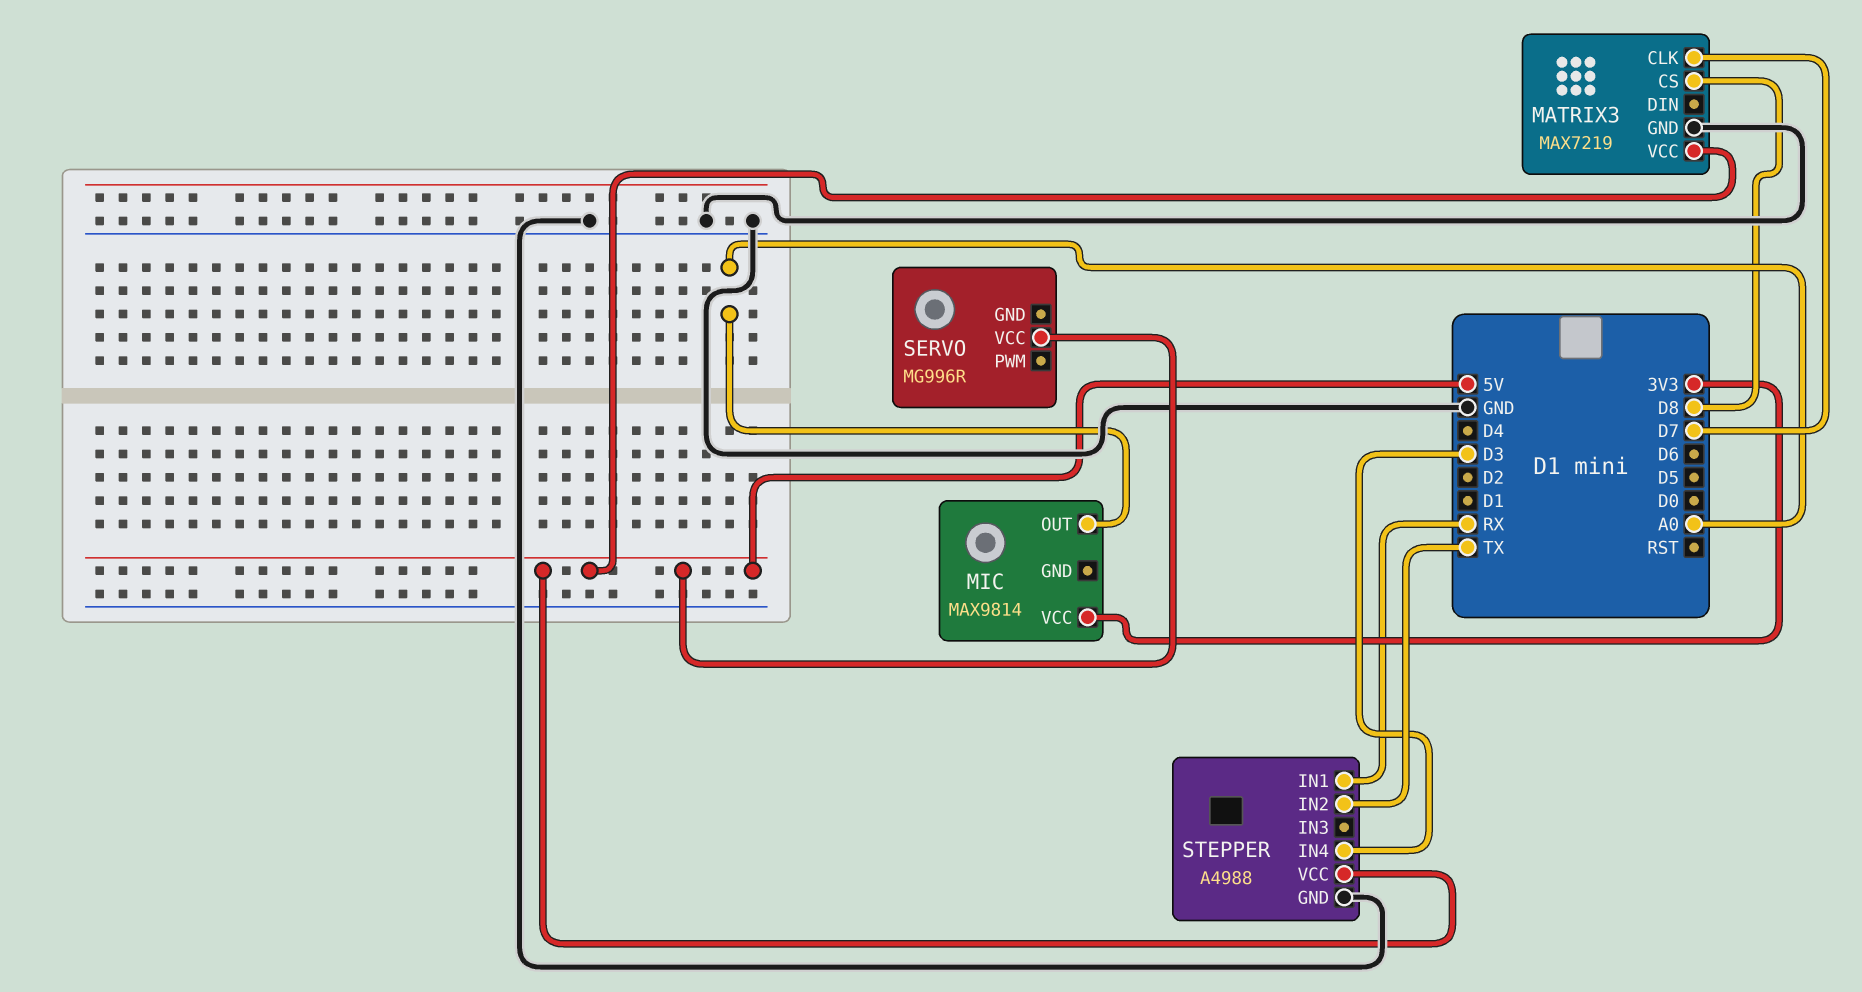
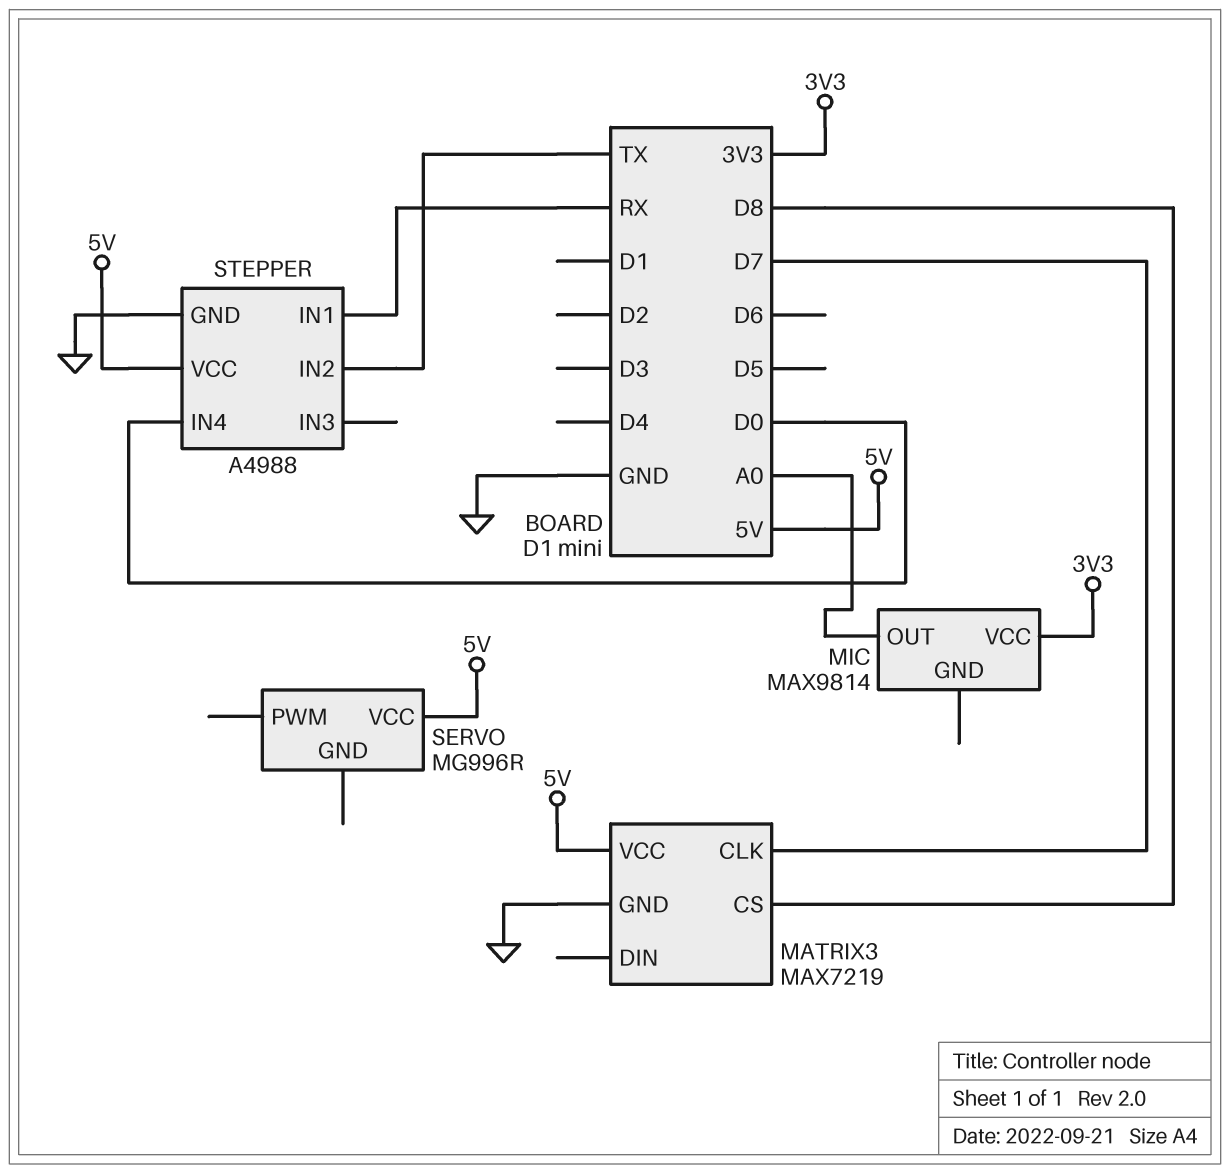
STEPPER pin IN4: D3 -> D0

